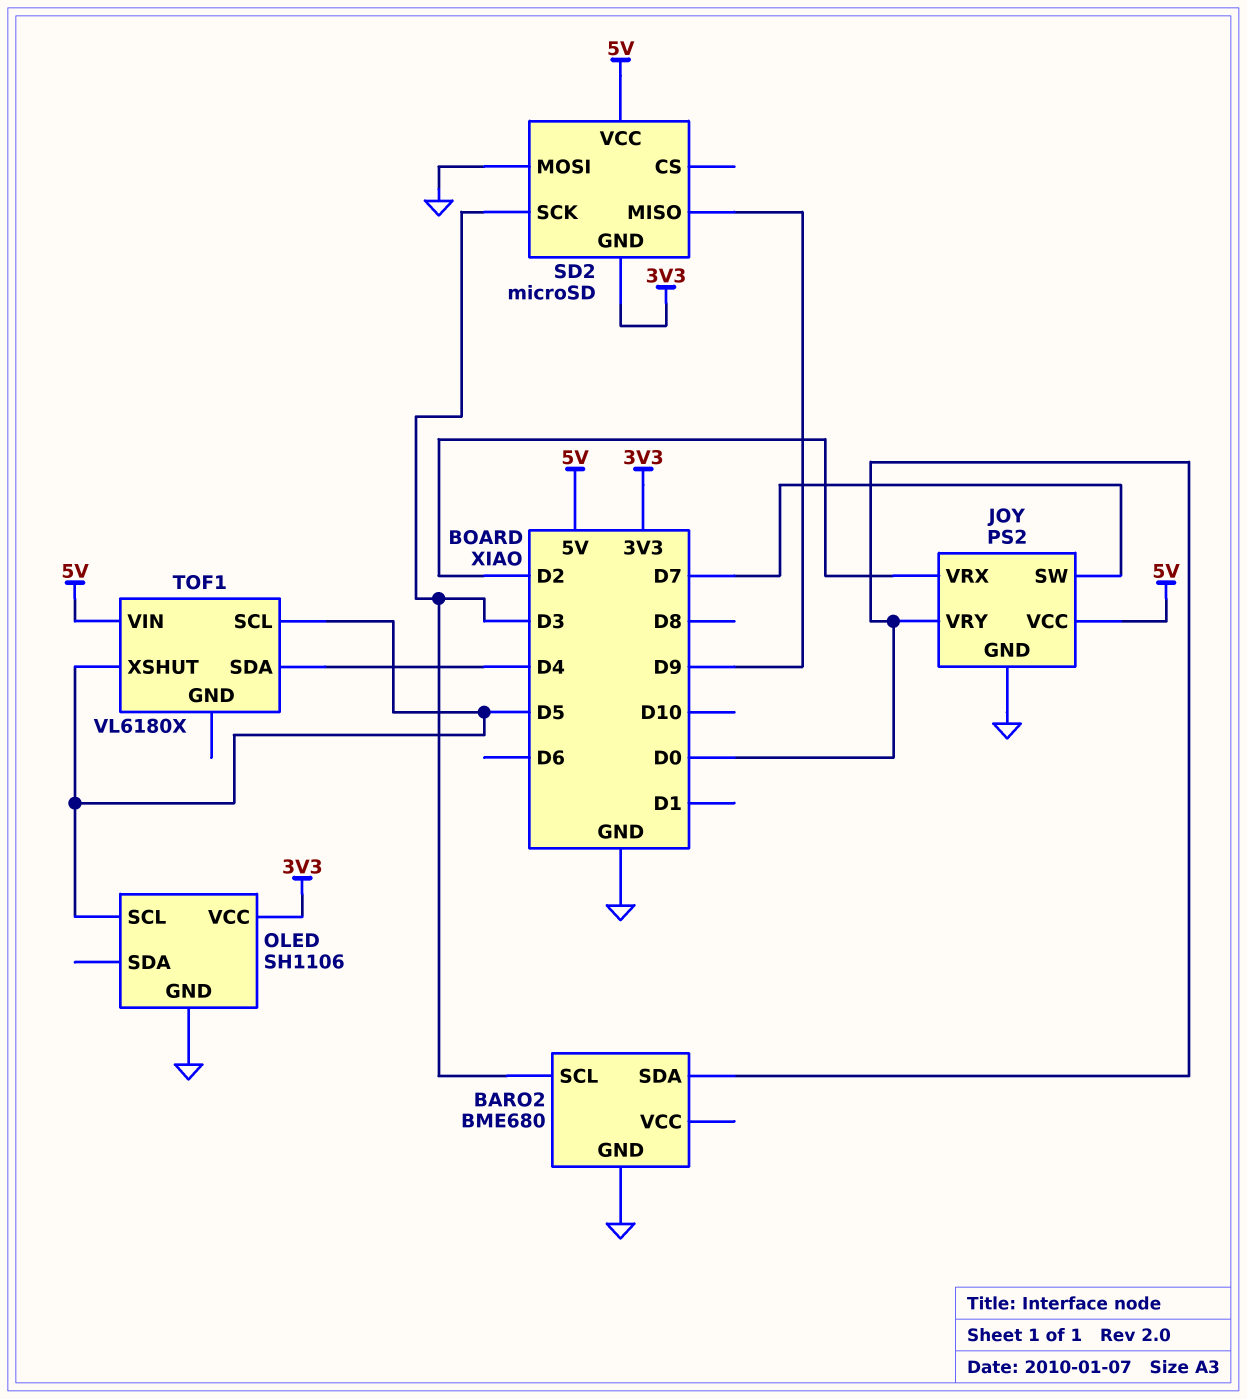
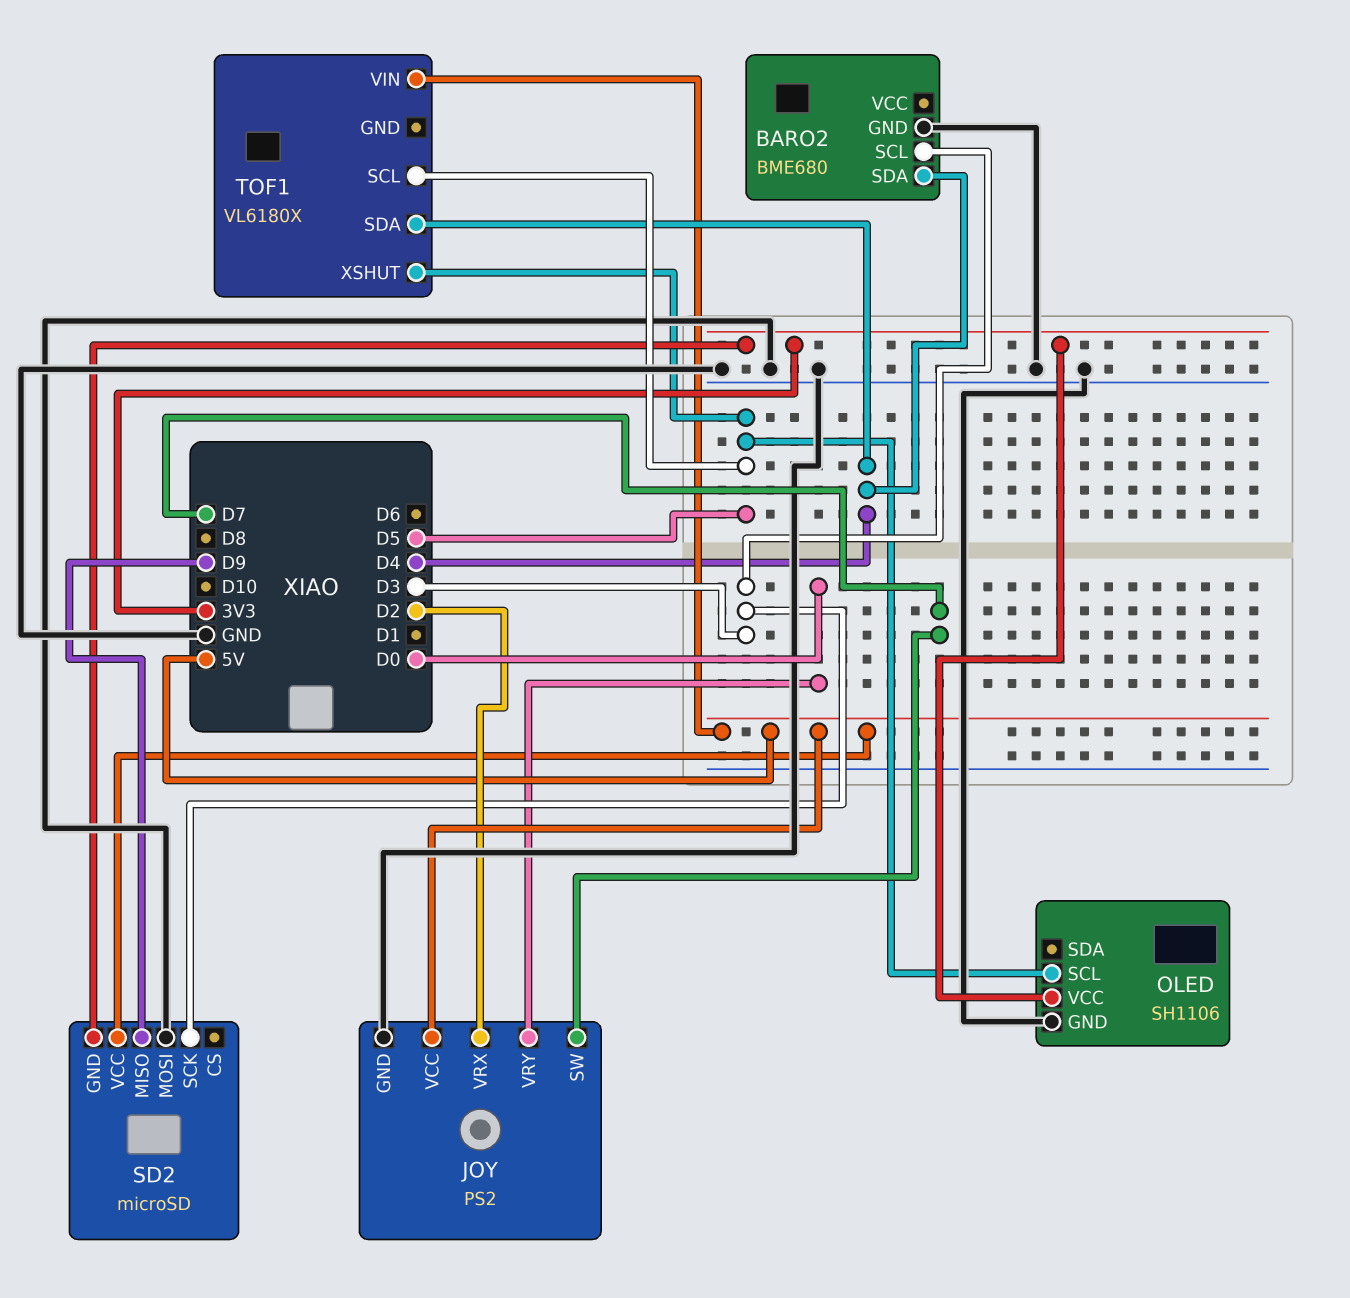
BARO2 pin SDA: D0 -> D4

